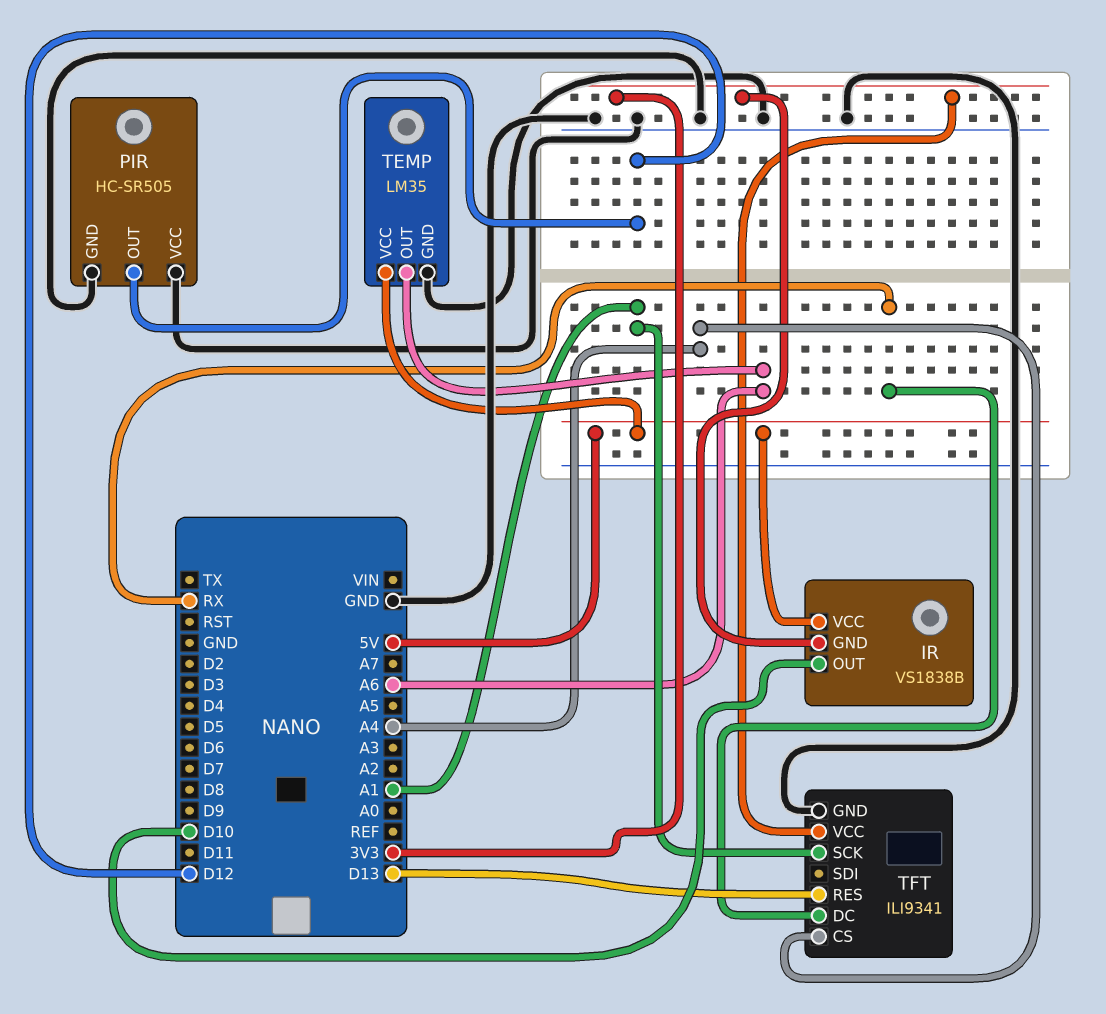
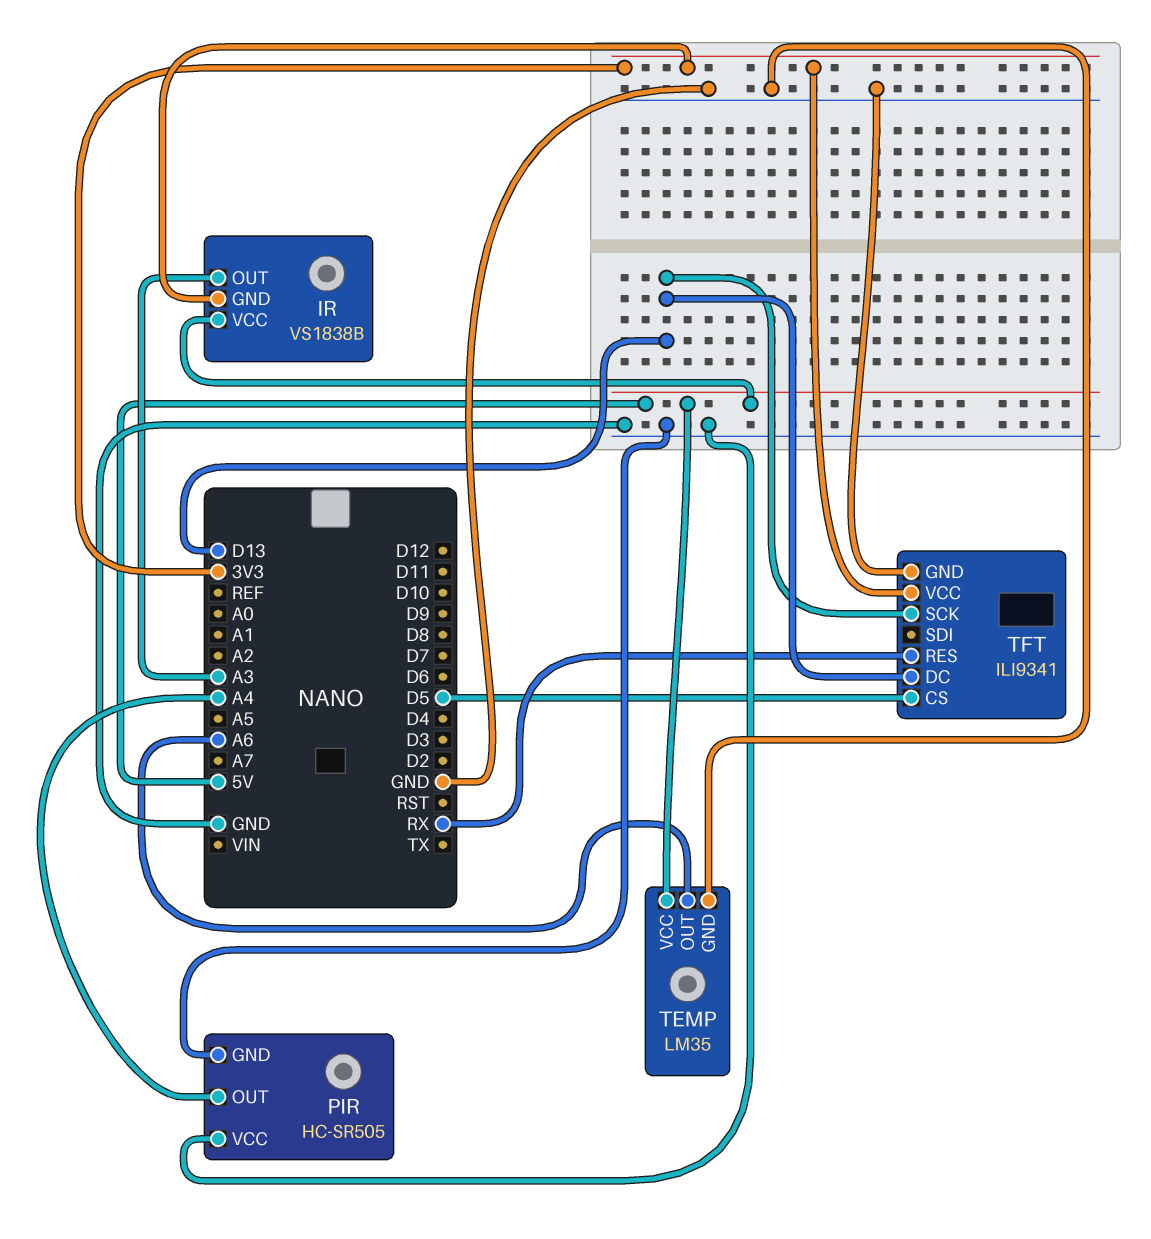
IR pin OUT: D10 -> A3
PIR pin OUT: D12 -> A4
TFT pin CS: A4 -> D5
TFT pin DC: RX -> D13
TFT pin RES: D13 -> RX
TFT pin SCK: A1 -> D13

